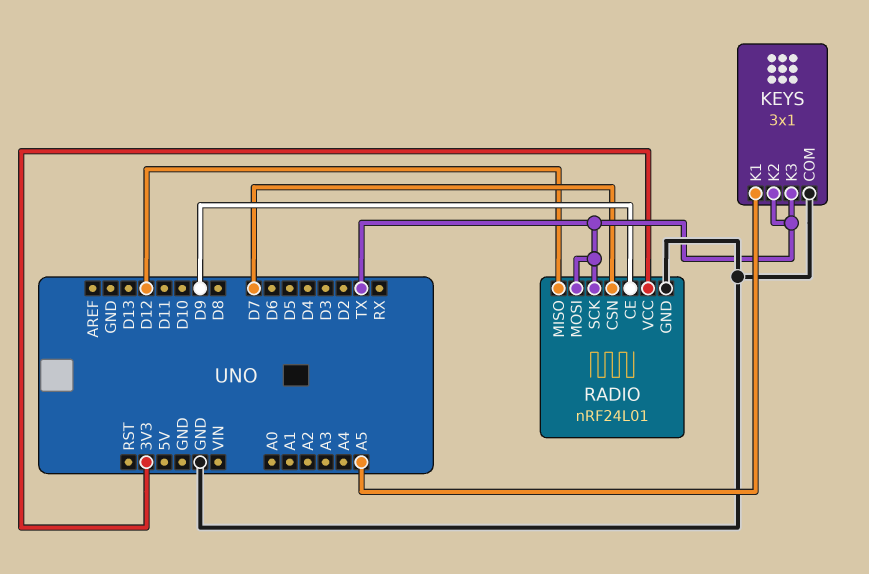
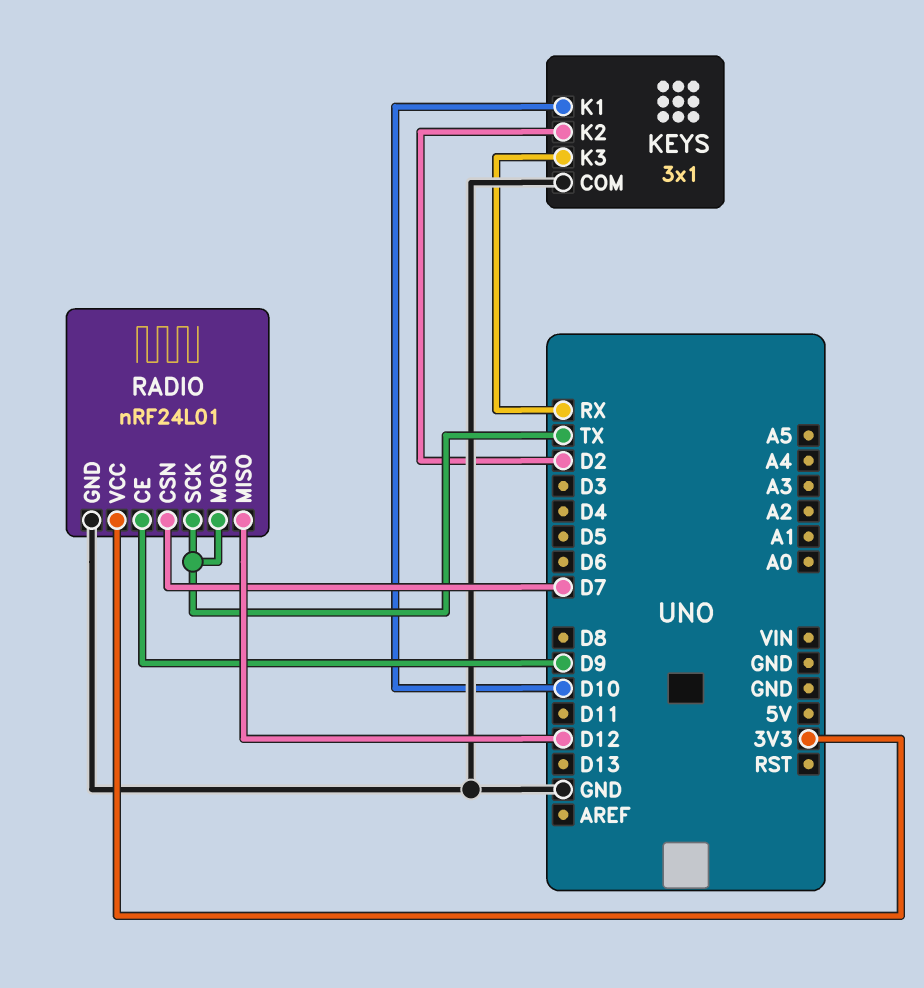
KEYS pin K1: A5 -> D10
KEYS pin K2: TX -> D2
KEYS pin K3: TX -> RX

